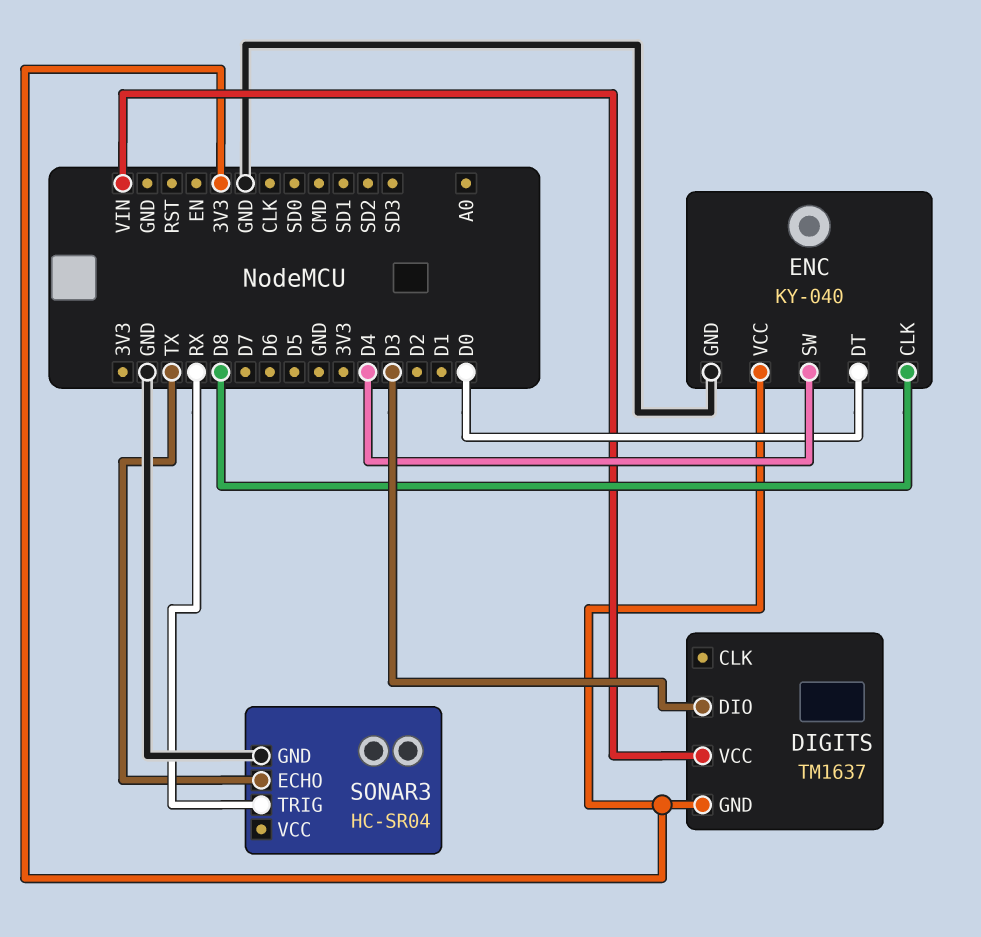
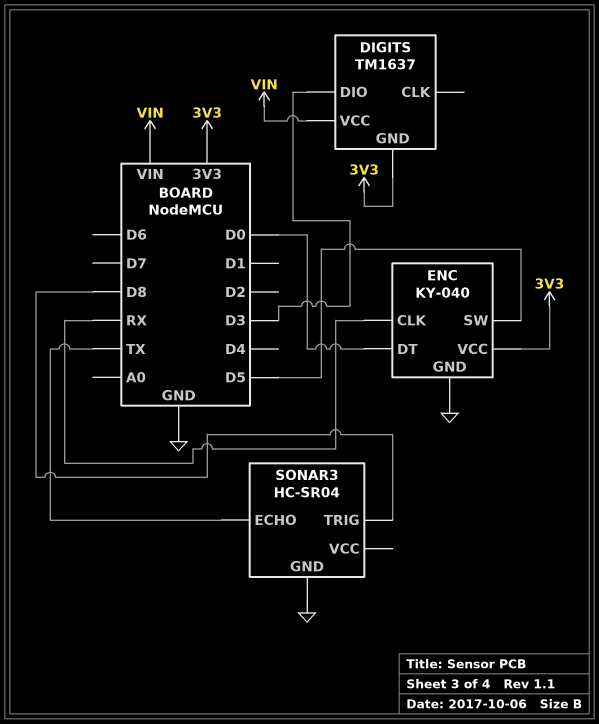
ENC pin CLK: D8 -> RX
ENC pin SW: D4 -> D5
SONAR3 pin TRIG: RX -> D8

